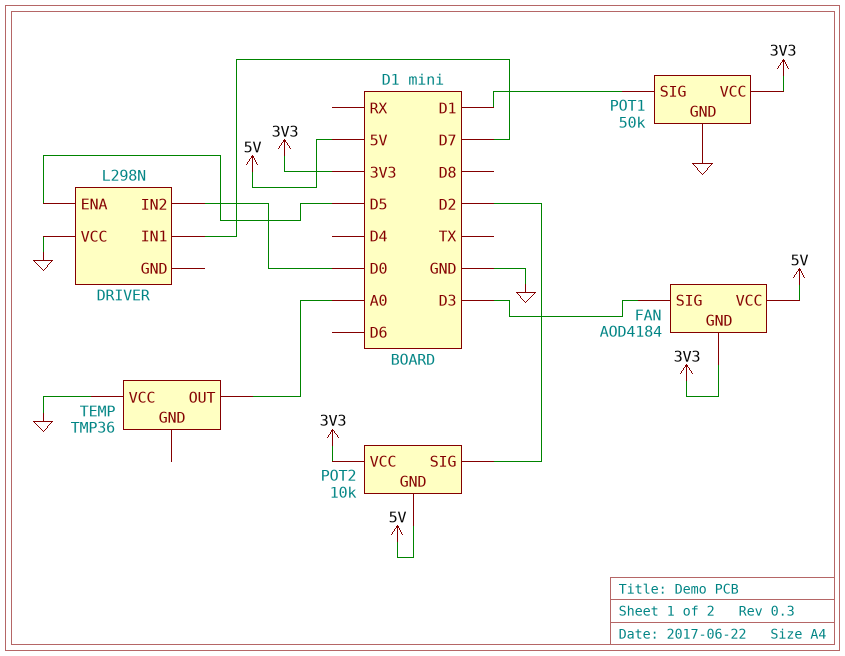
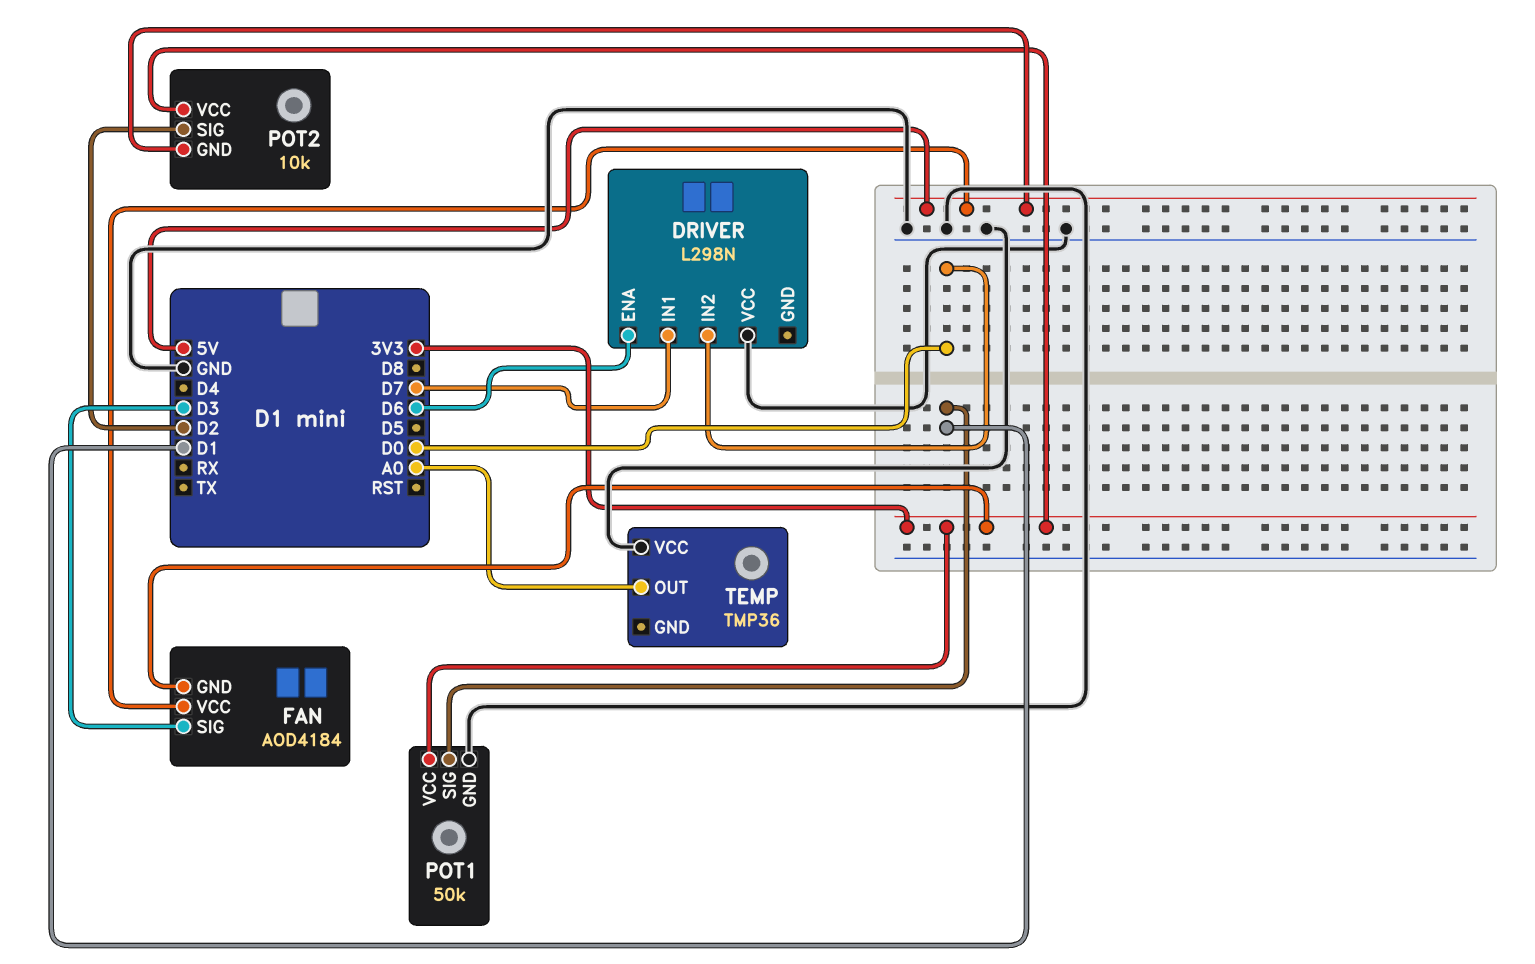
DRIVER pin ENA: D5 -> D6

